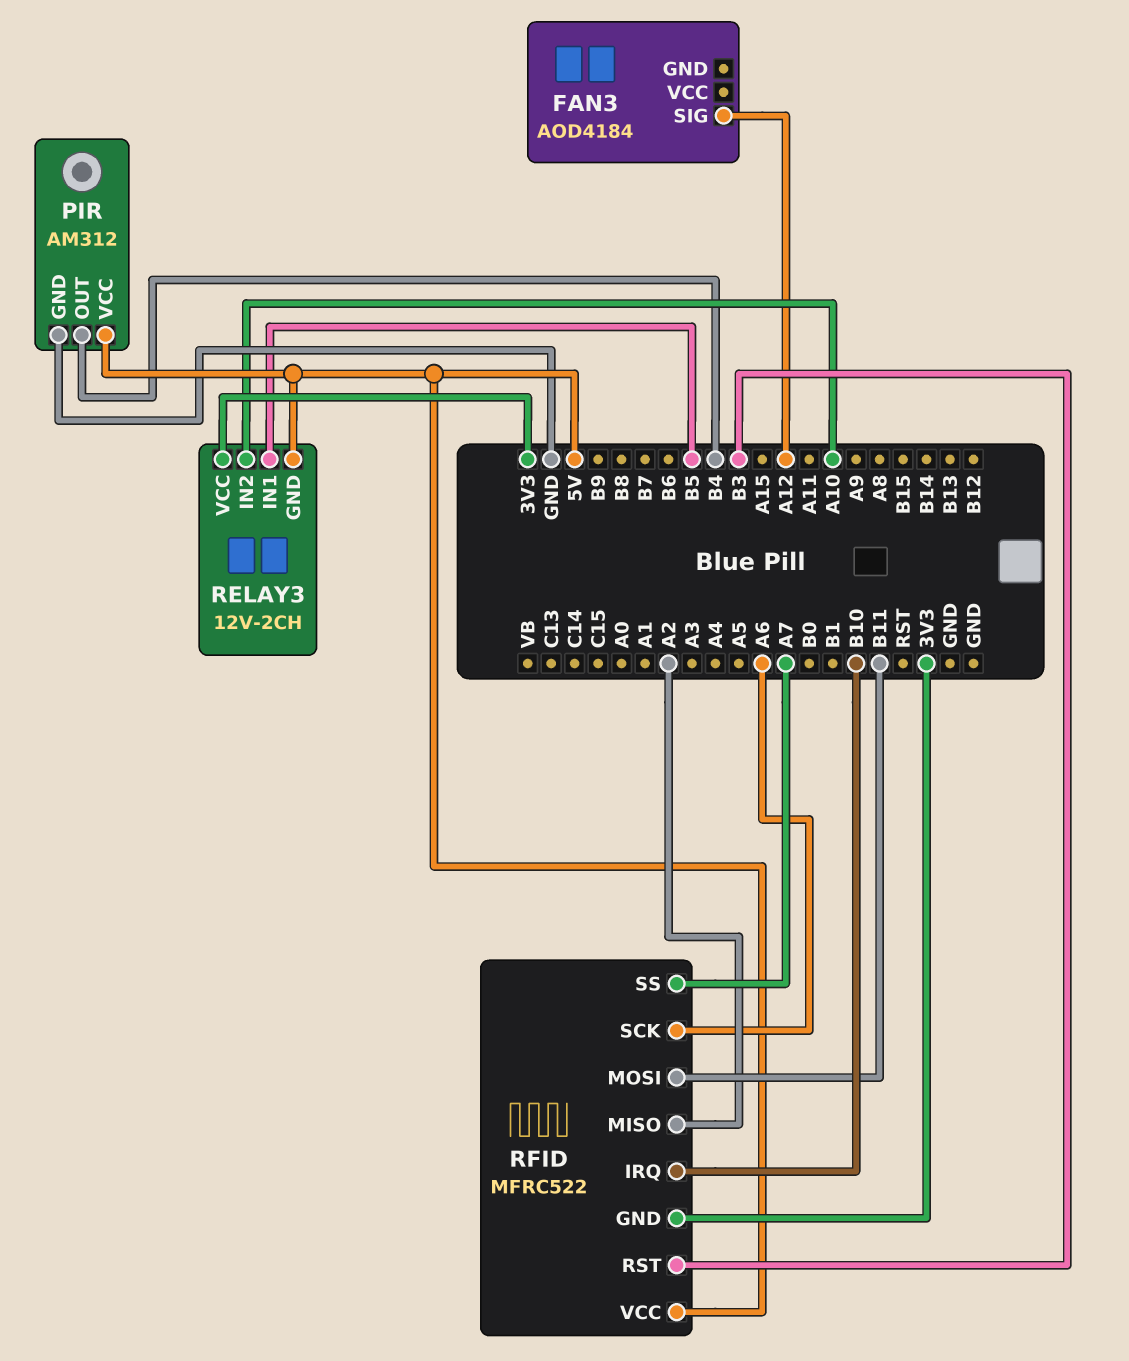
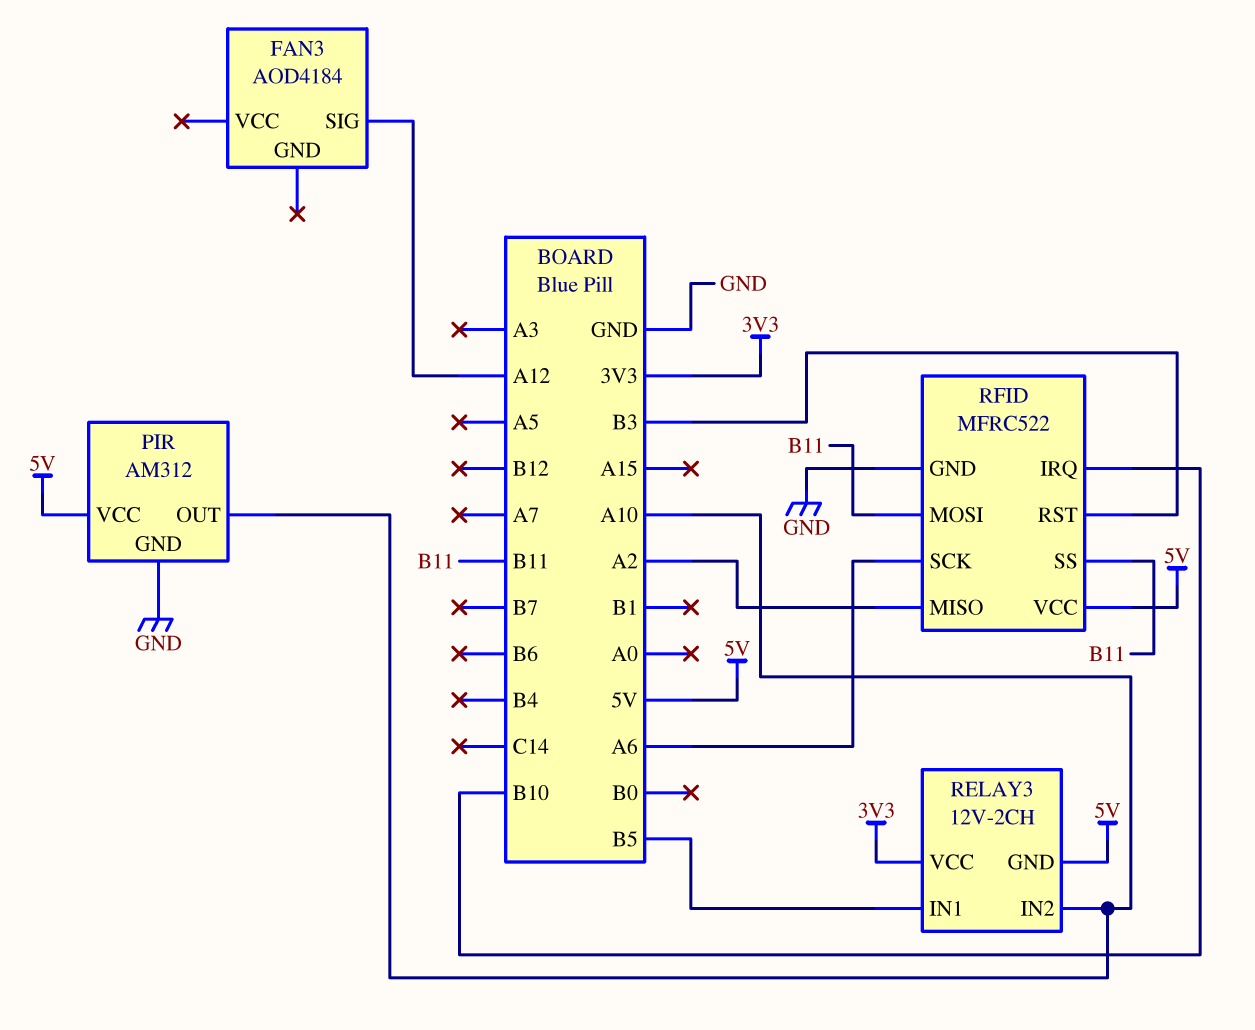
PIR pin OUT: B4 -> A10
RFID pin GND: 3V3 -> GND
RFID pin SS: A7 -> B11

